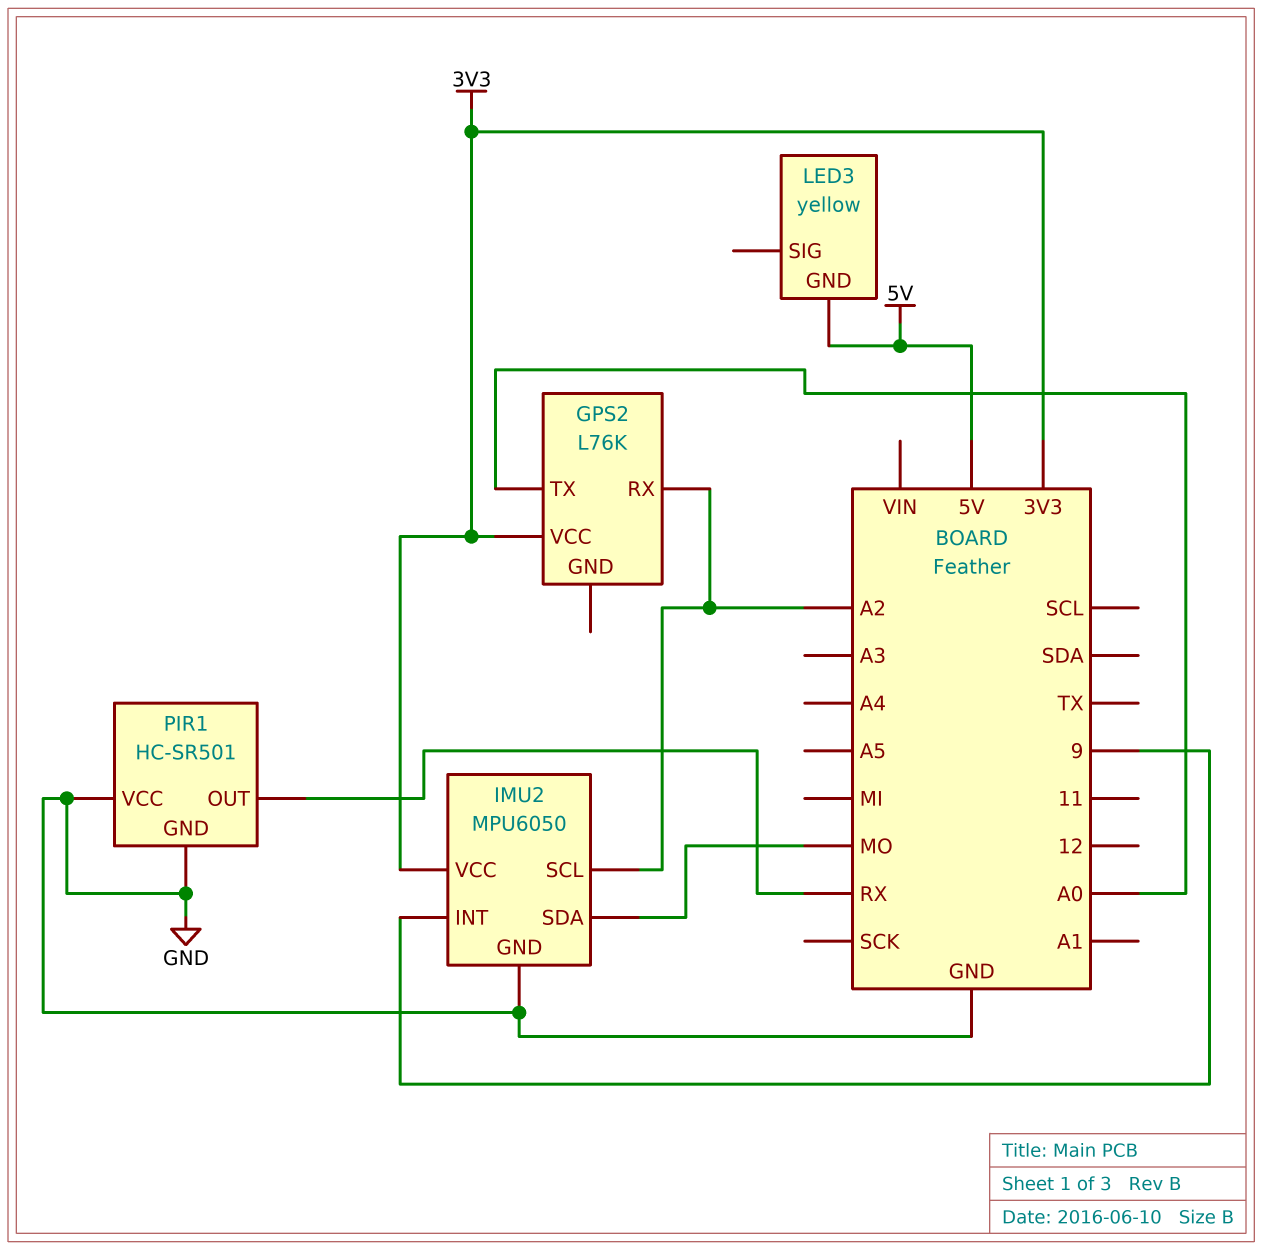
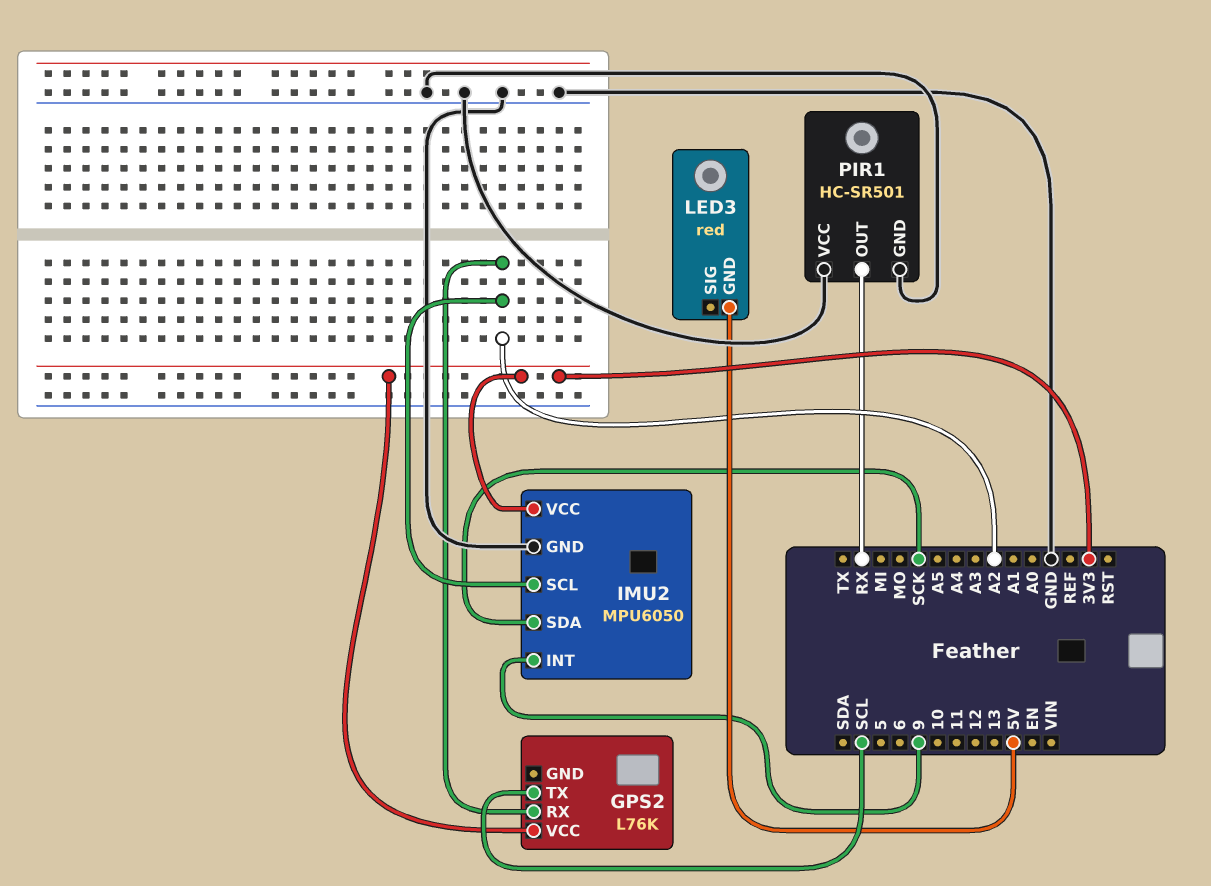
GPS2 pin TX: A0 -> SCL
IMU2 pin SDA: MO -> SCK
LED3: yellow -> red

